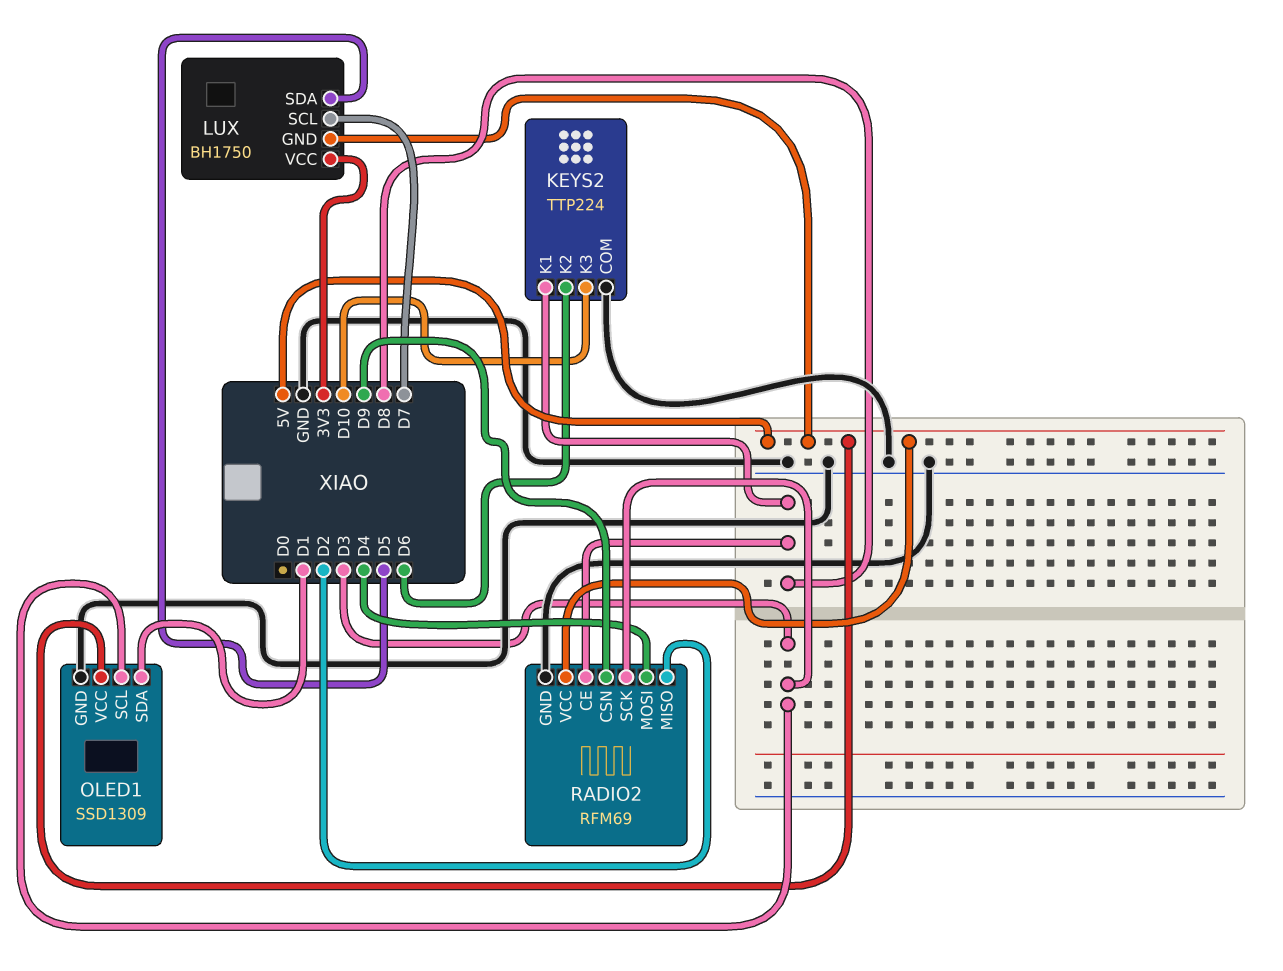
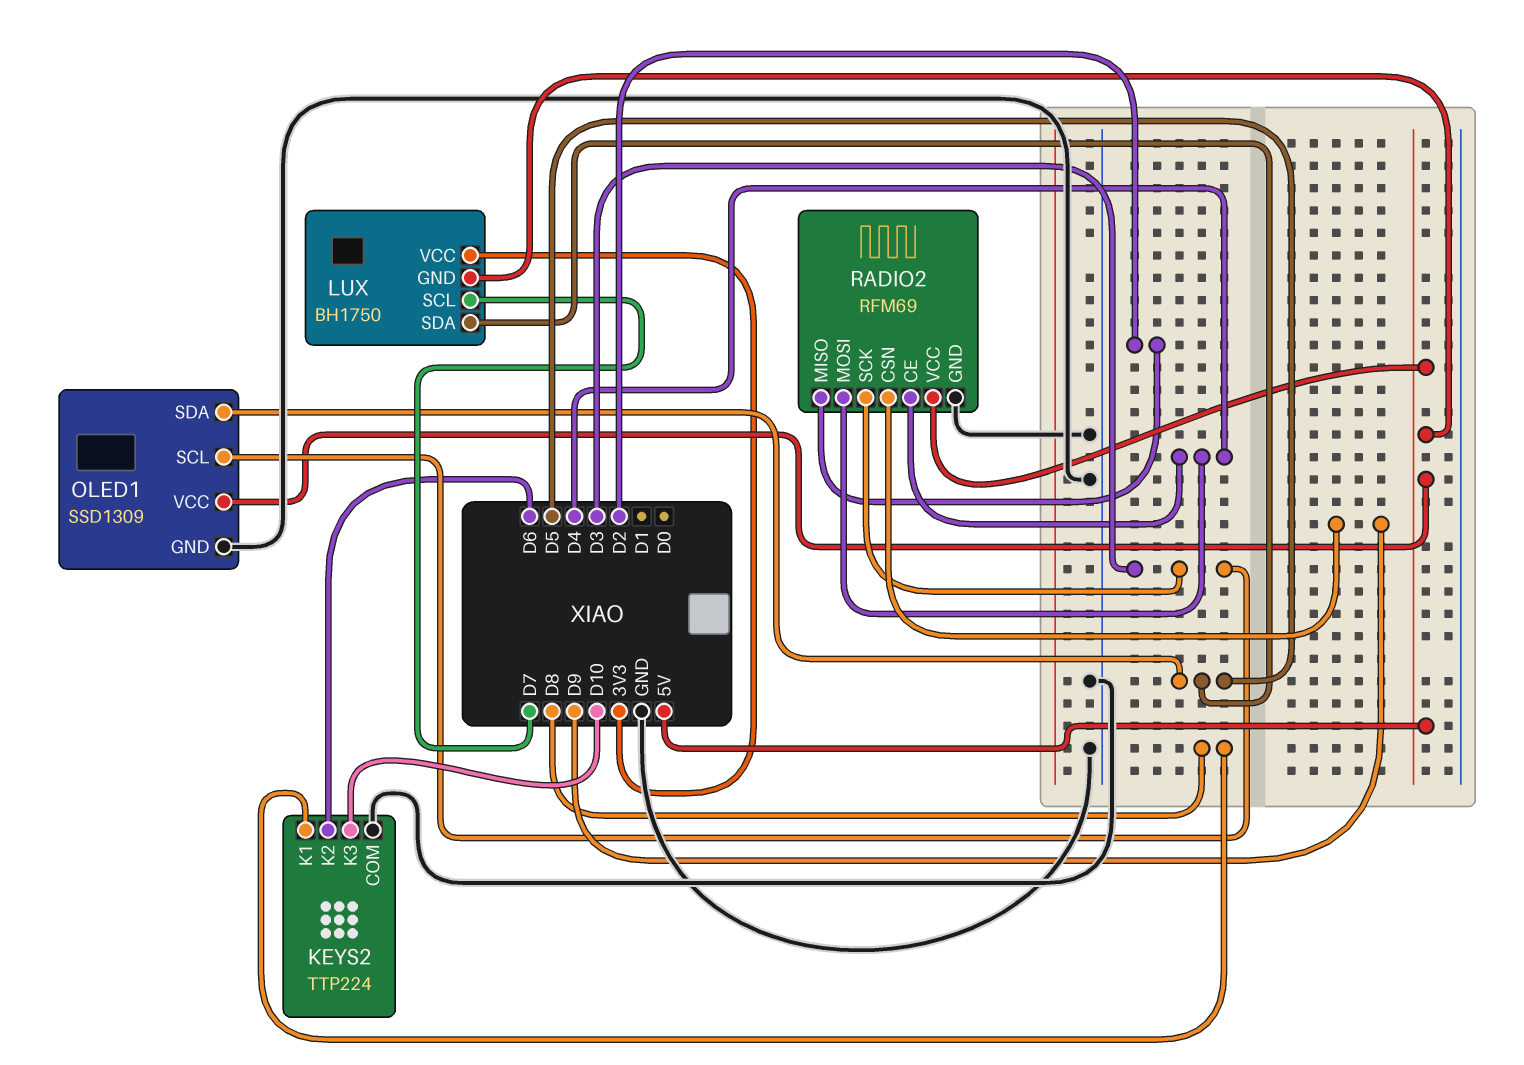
OLED1 pin SDA: D1 -> D5
RADIO2 pin CE: D8 -> D4

